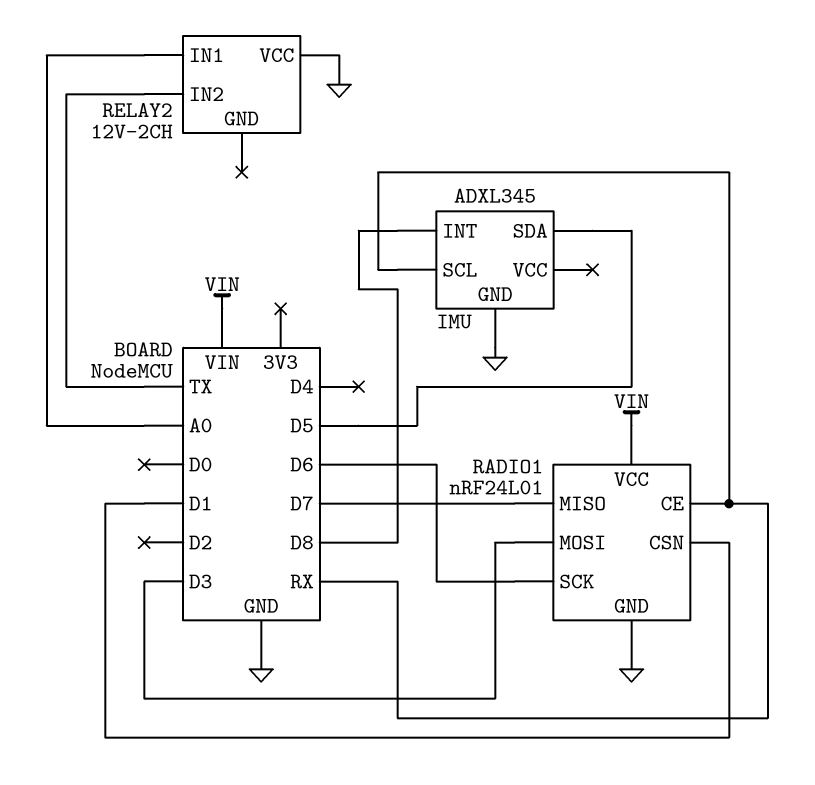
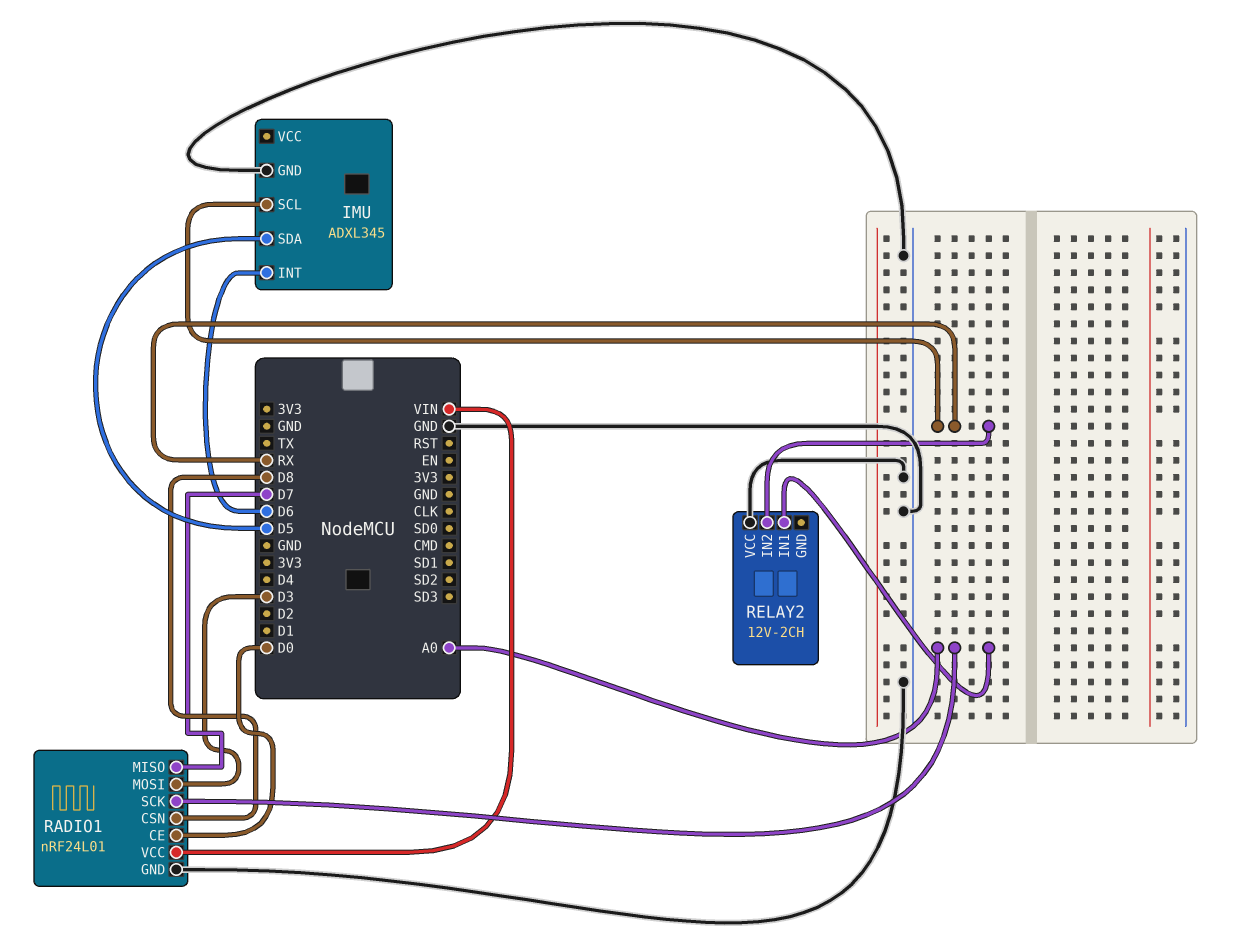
IMU pin INT: D8 -> D6
RADIO1 pin CE: RX -> D0
RADIO1 pin CSN: D1 -> D8
RADIO1 pin SCK: D6 -> A0
RELAY2 pin IN2: TX -> RX

